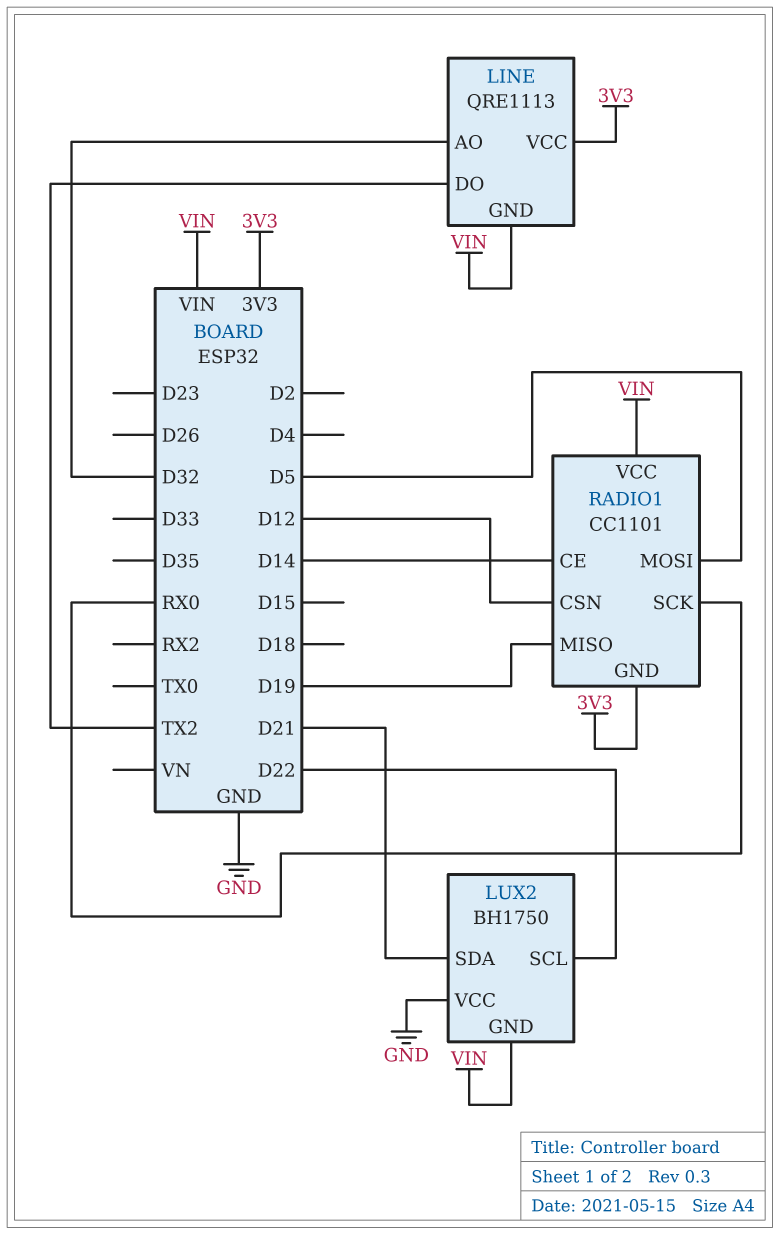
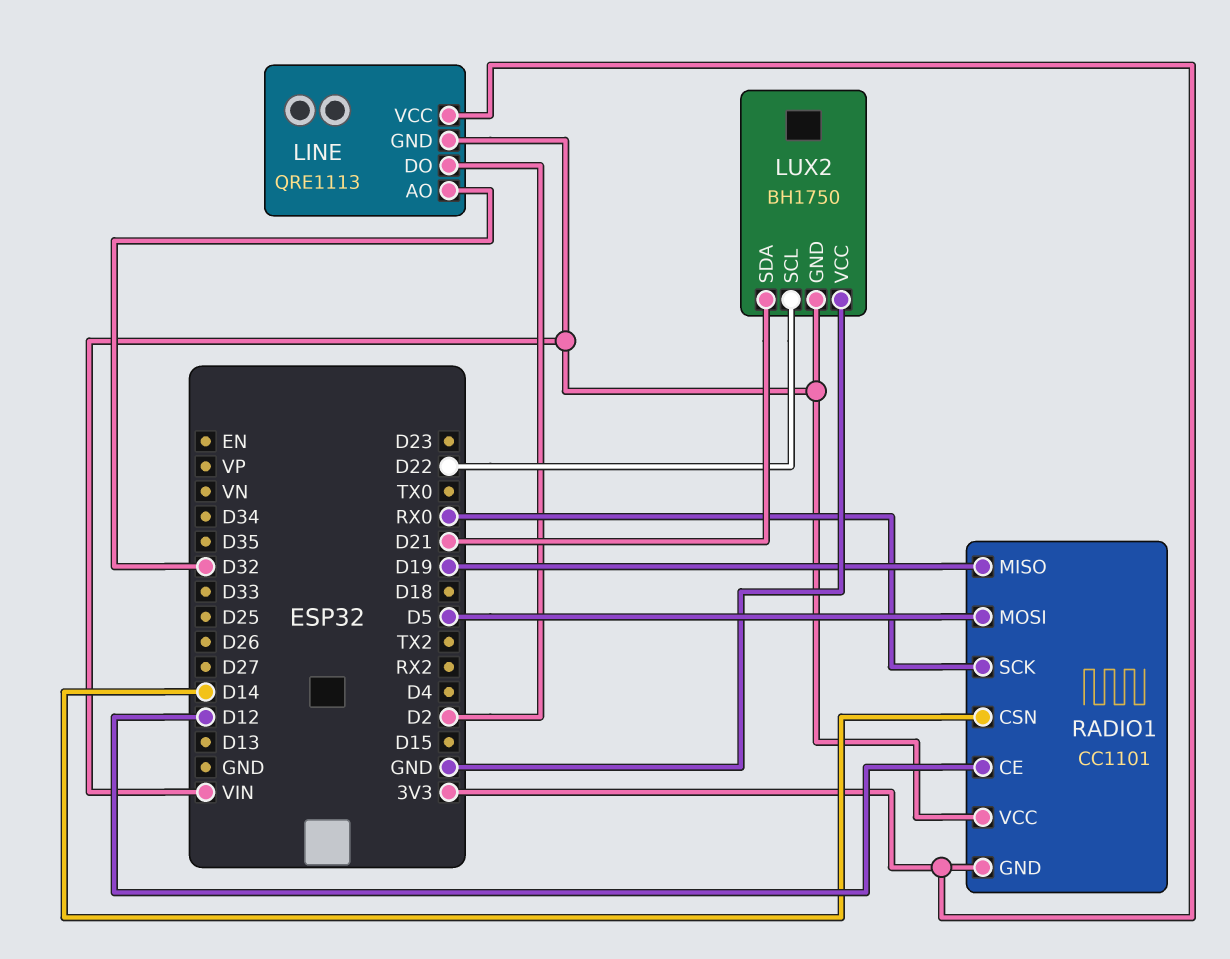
LINE pin DO: TX2 -> D2
RADIO1 pin CE: D14 -> D12
RADIO1 pin CSN: D12 -> D14

